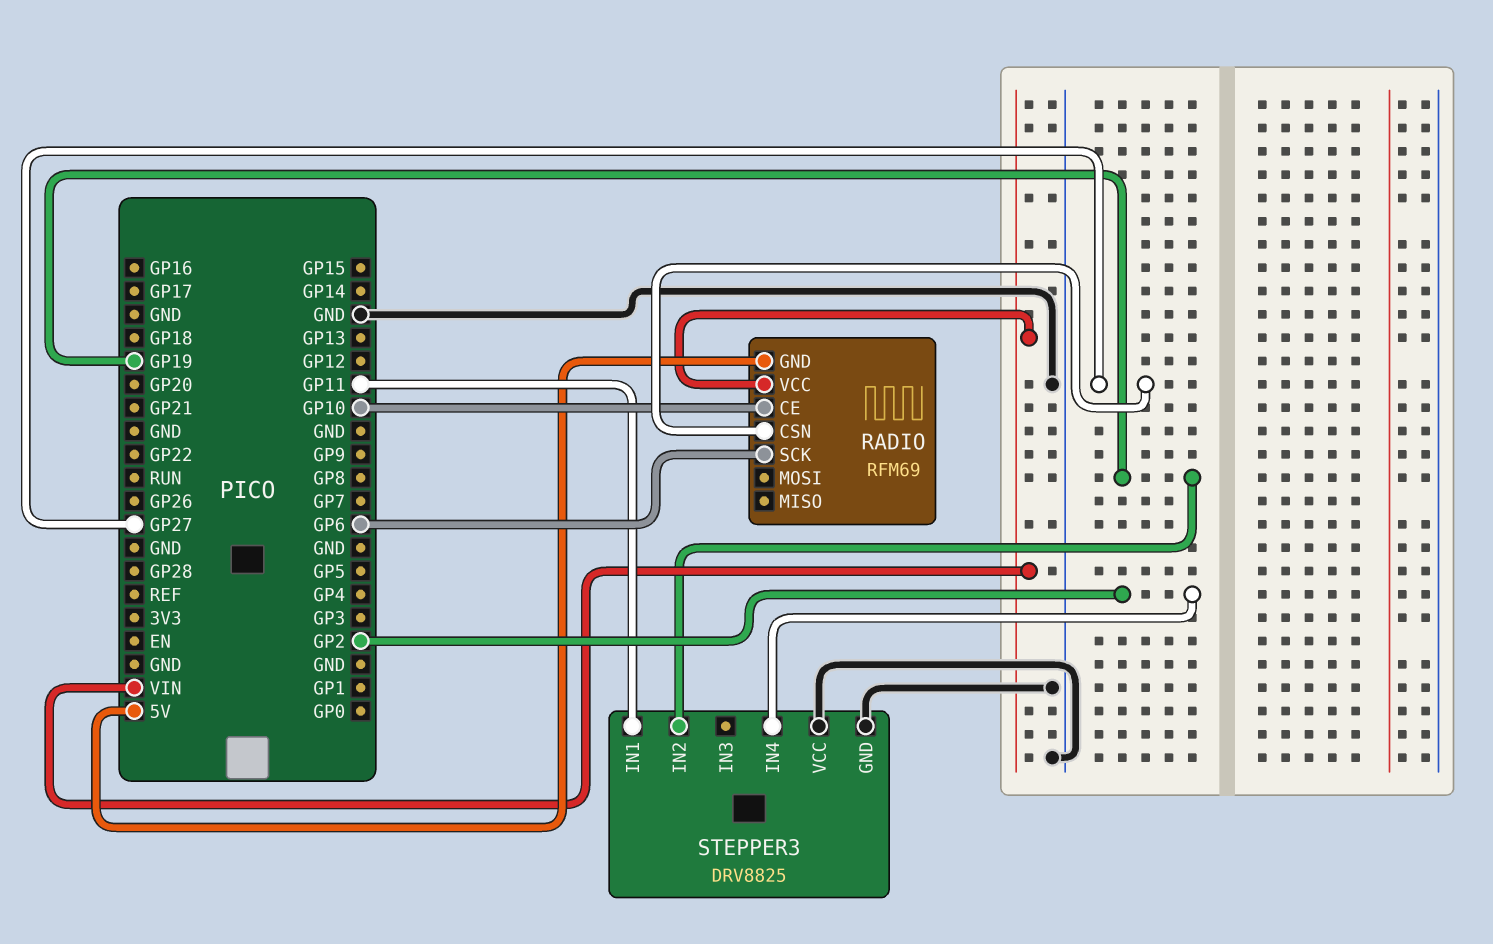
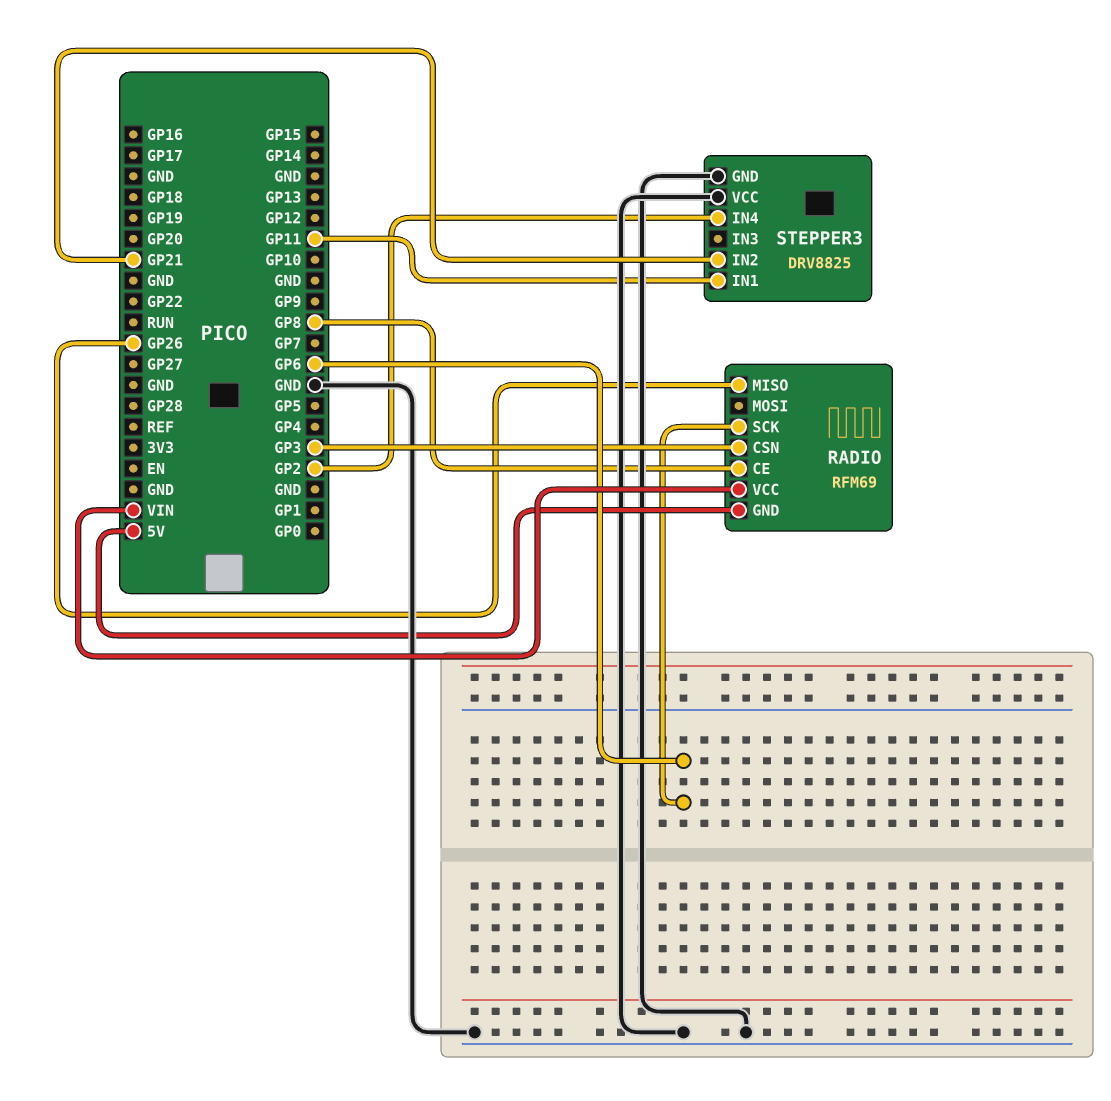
RADIO pin CE: GP10 -> GP8
RADIO pin CSN: GP27 -> GP3
RADIO pin MISO: none -> GP26
STEPPER3 pin IN2: GP19 -> GP21

